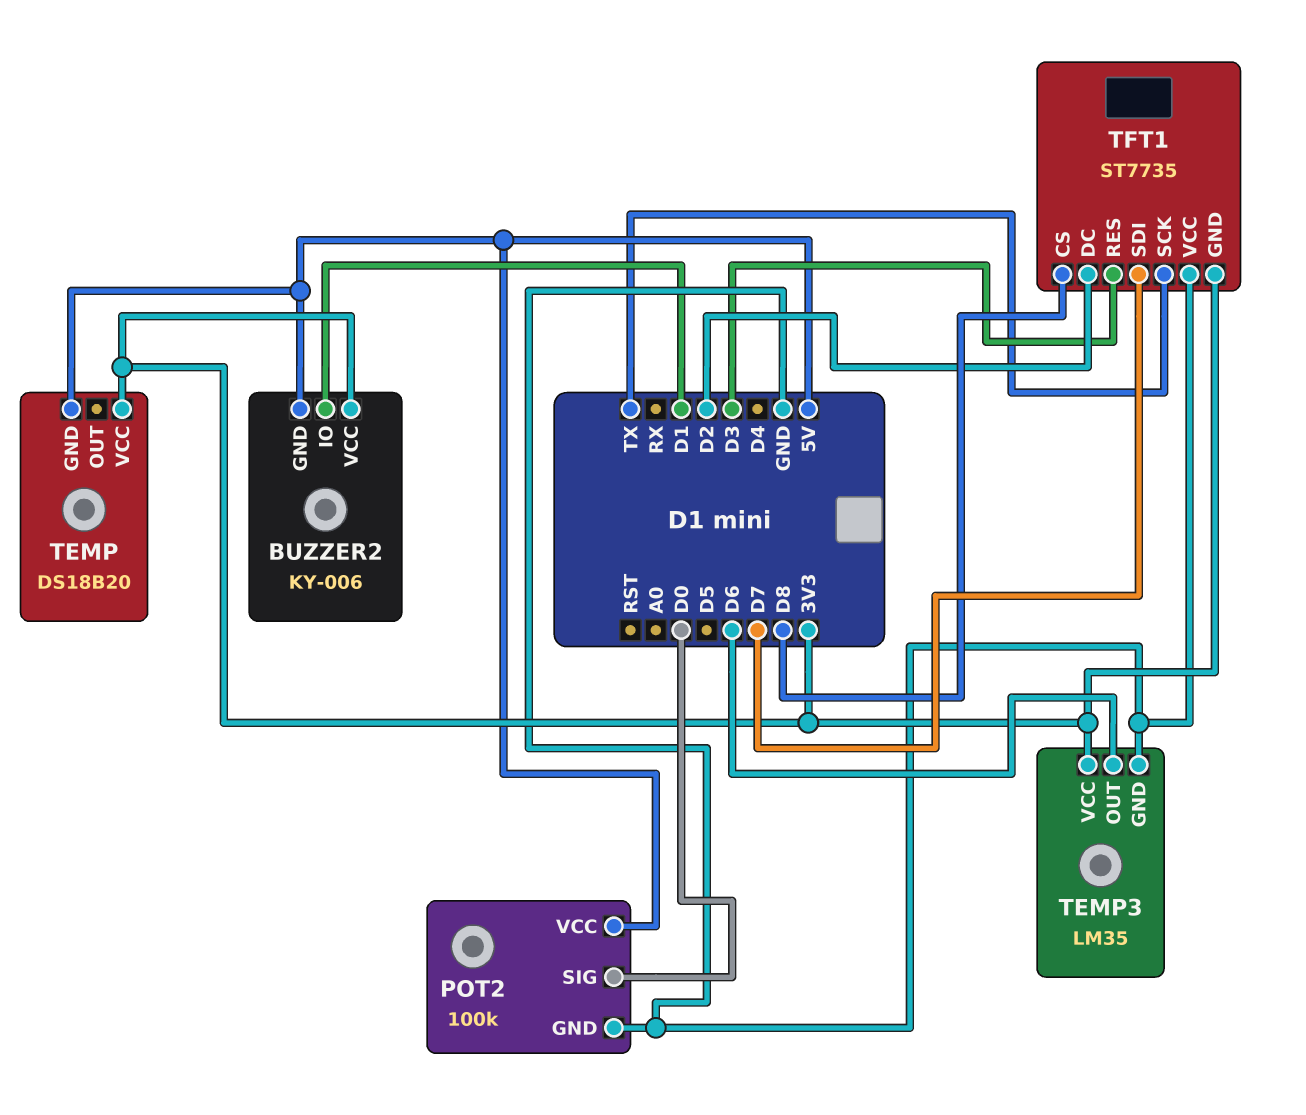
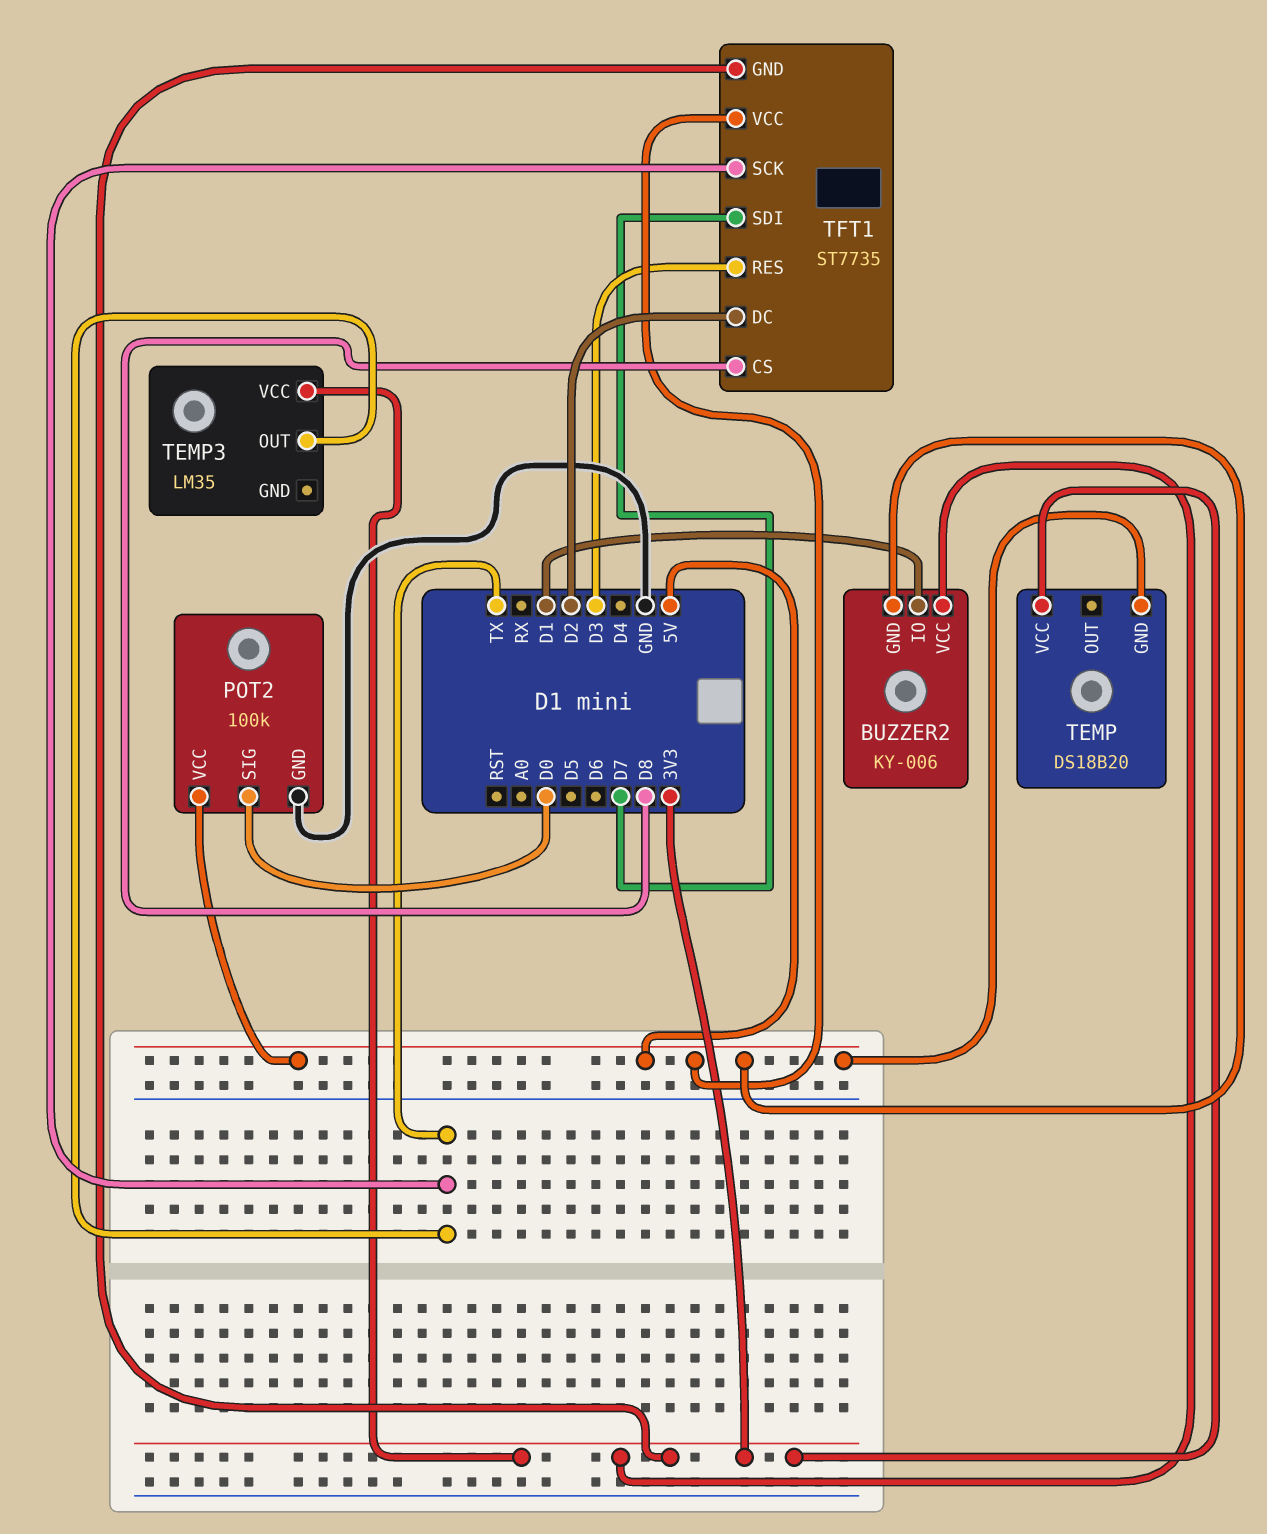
TEMP3 pin GND: GND -> none
TEMP3 pin OUT: D6 -> TX
TFT1 pin VCC: GND -> 5V

